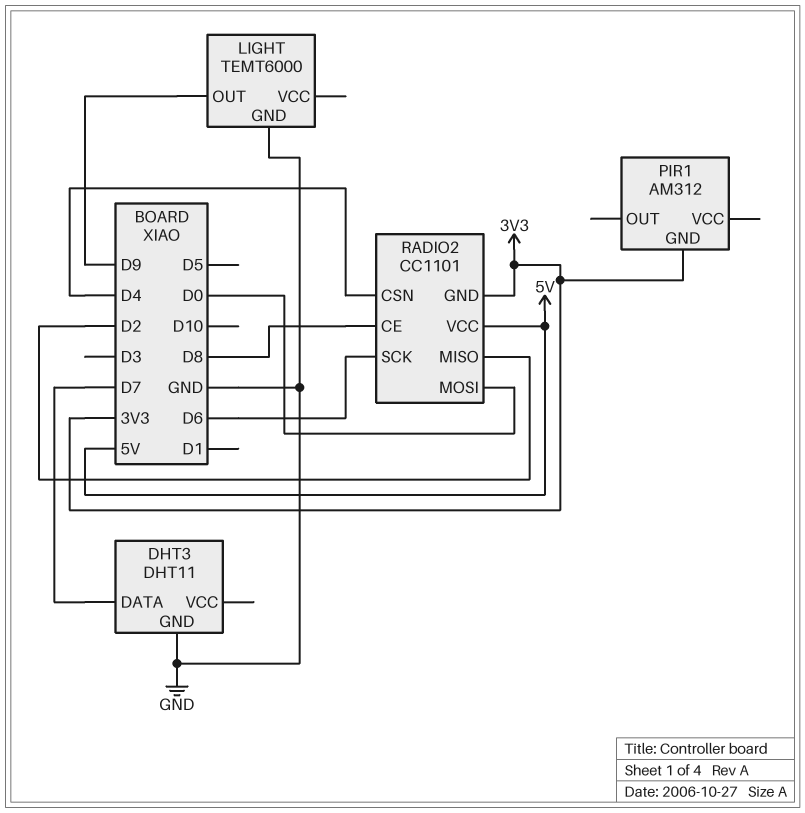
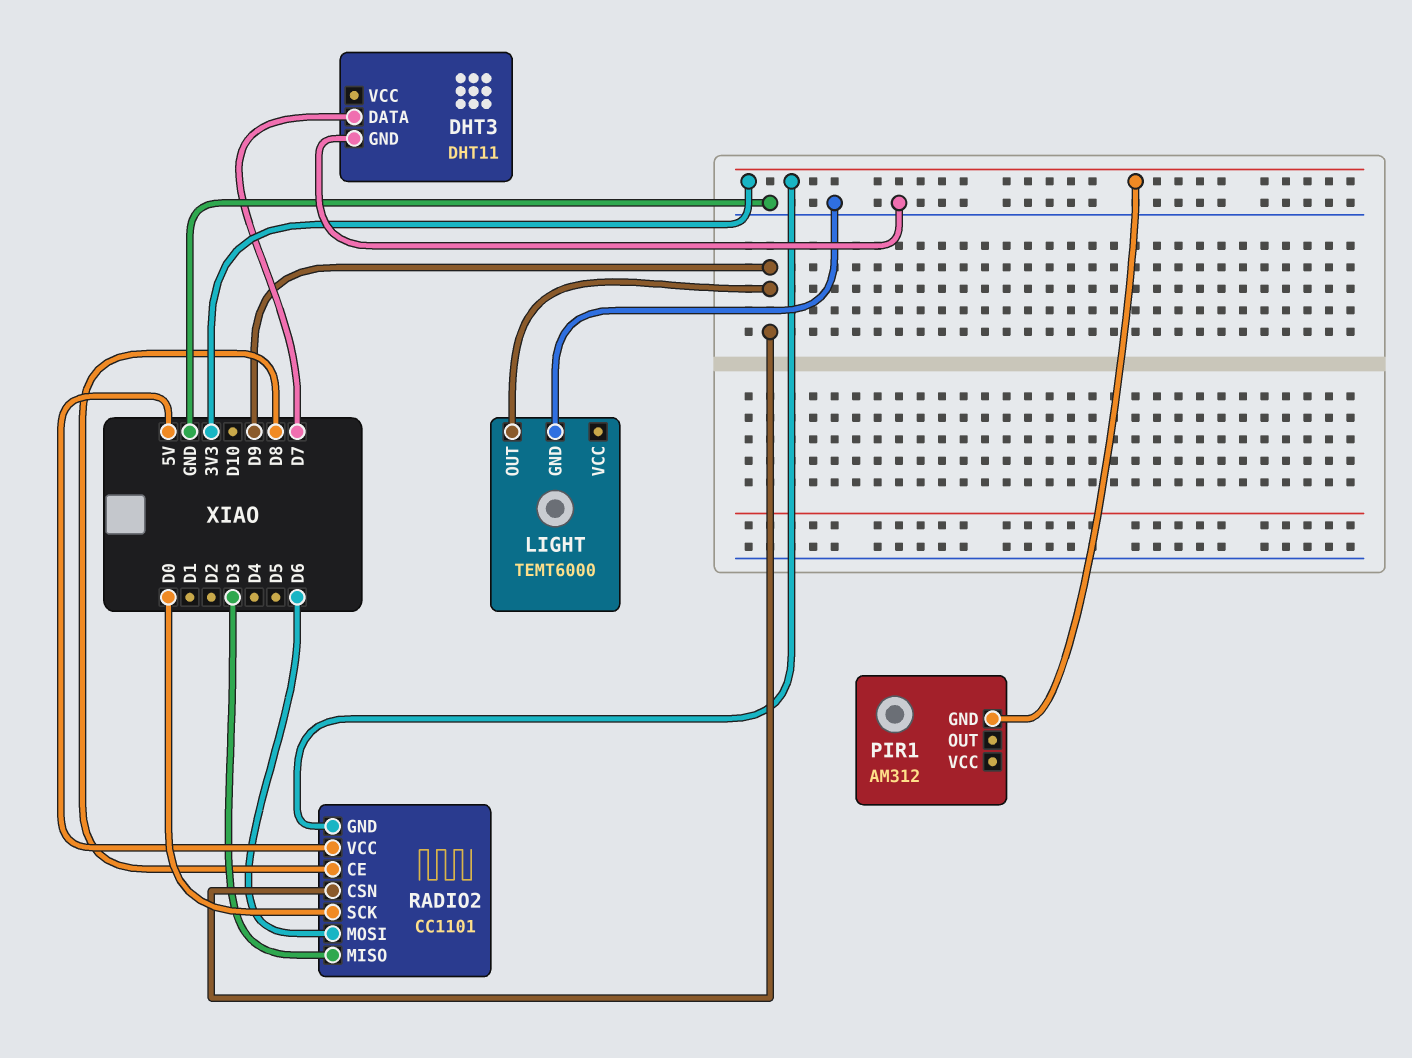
RADIO2 pin CSN: D4 -> D9
RADIO2 pin MISO: D2 -> D3
RADIO2 pin MOSI: D0 -> D6
RADIO2 pin SCK: D6 -> D0

